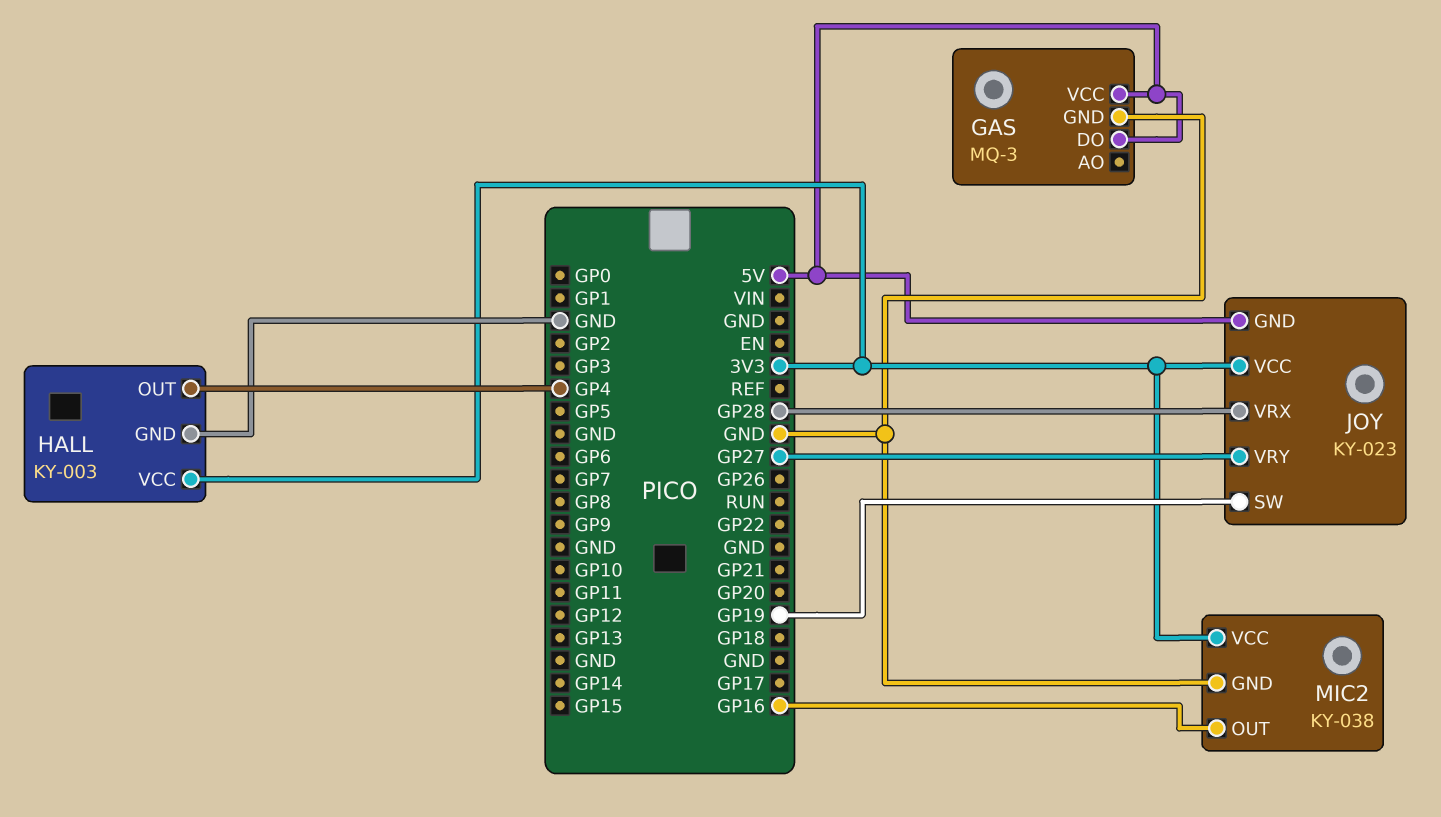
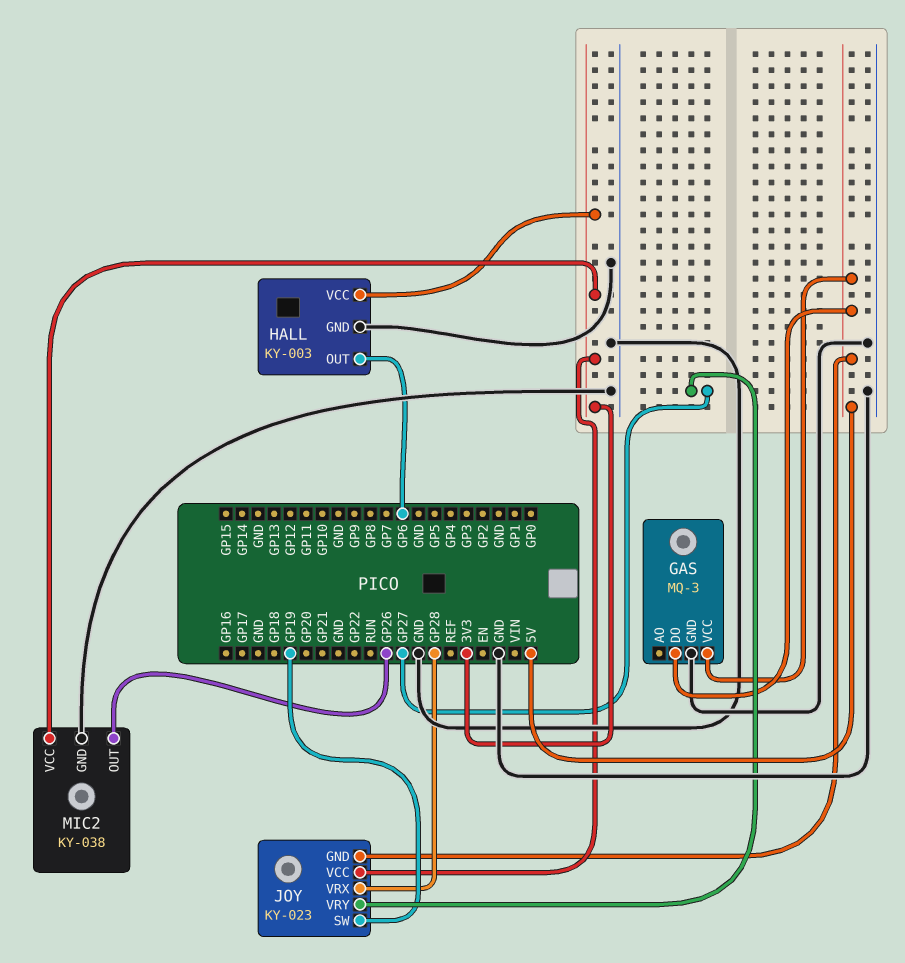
HALL pin OUT: GP4 -> GP6
MIC2 pin OUT: GP16 -> GP26

